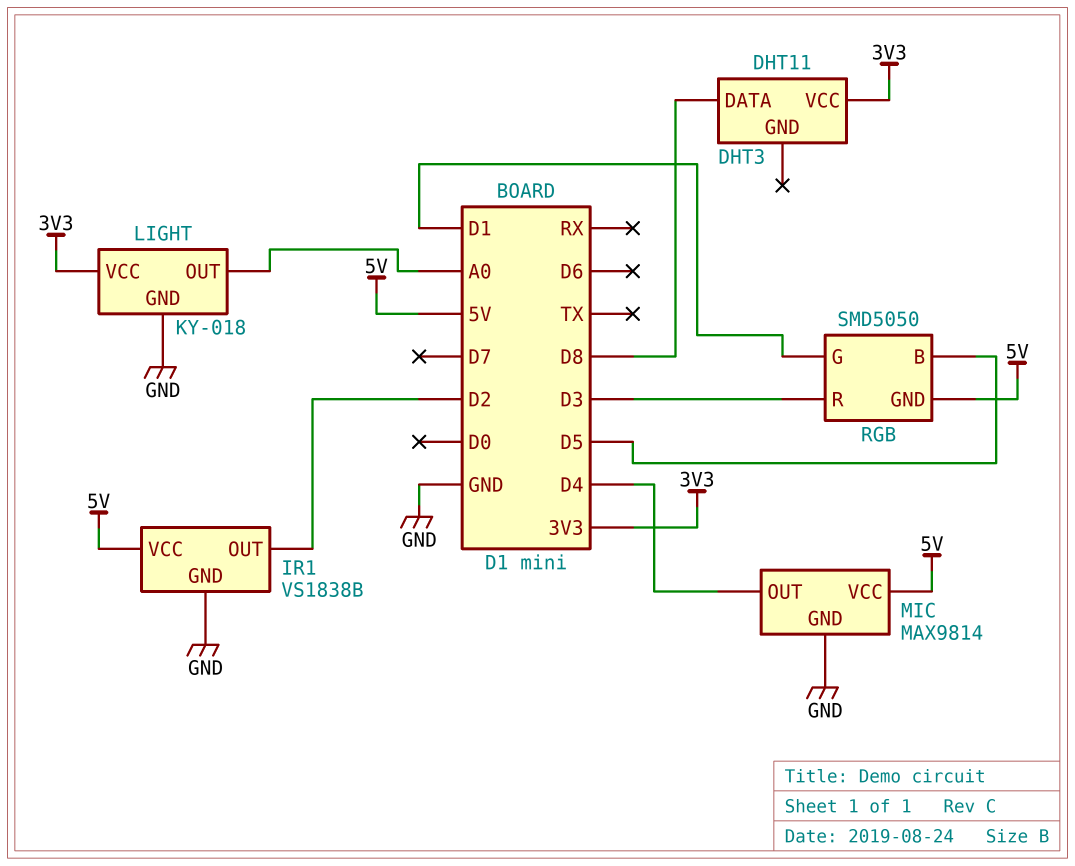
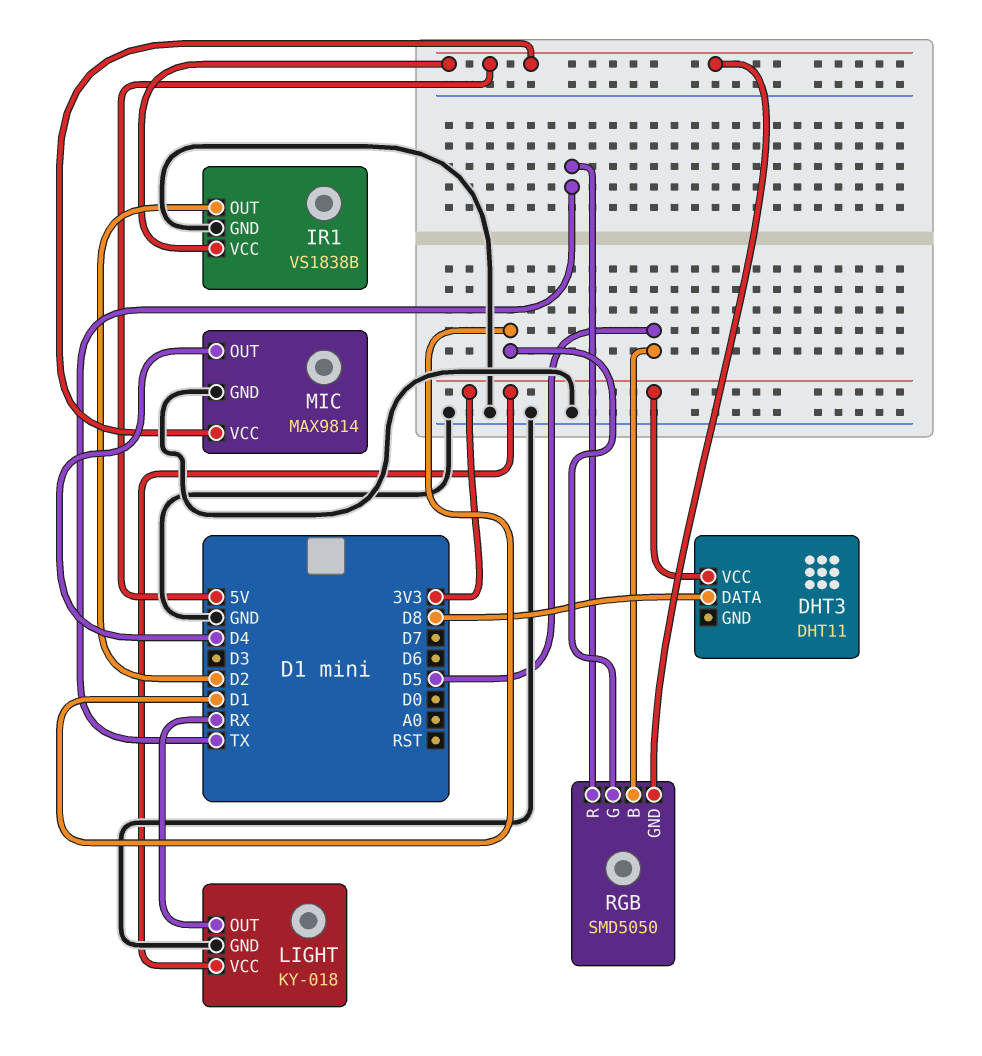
LIGHT pin OUT: A0 -> RX
RGB pin R: D3 -> TX

